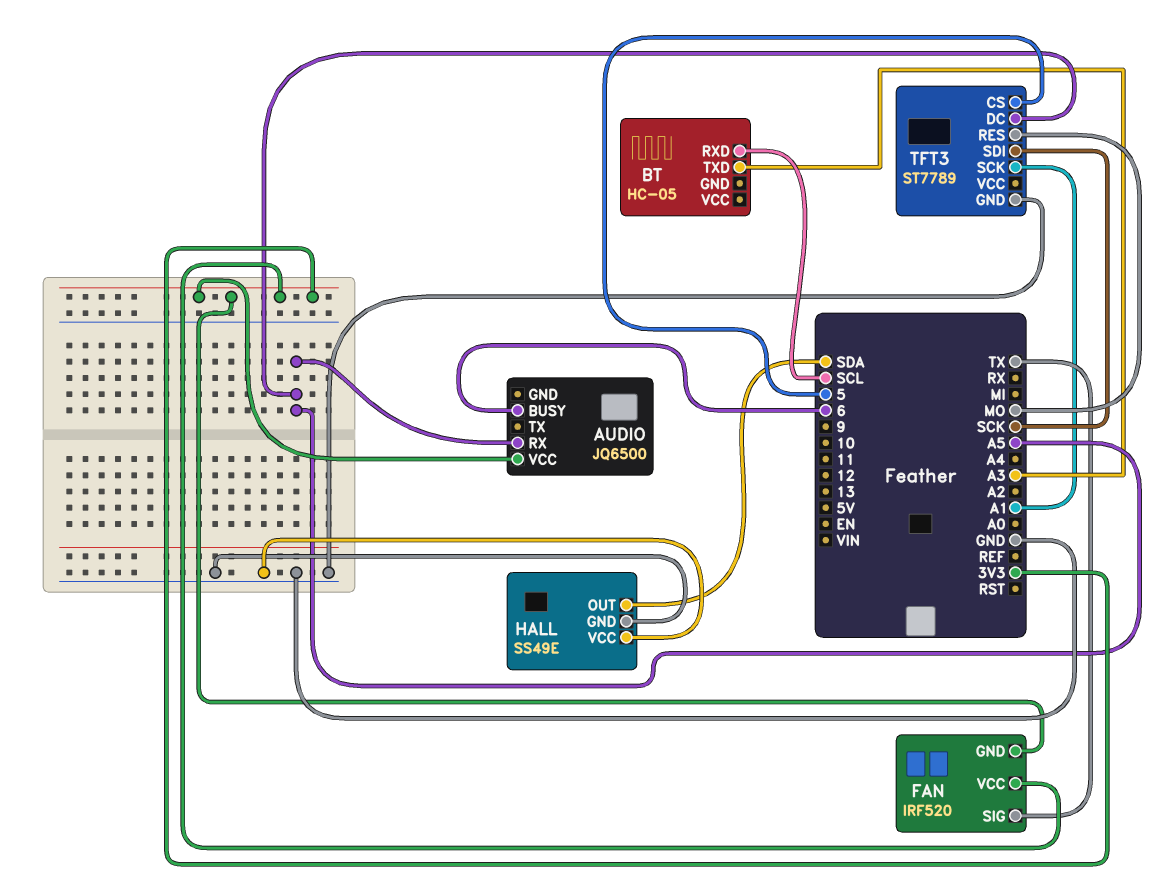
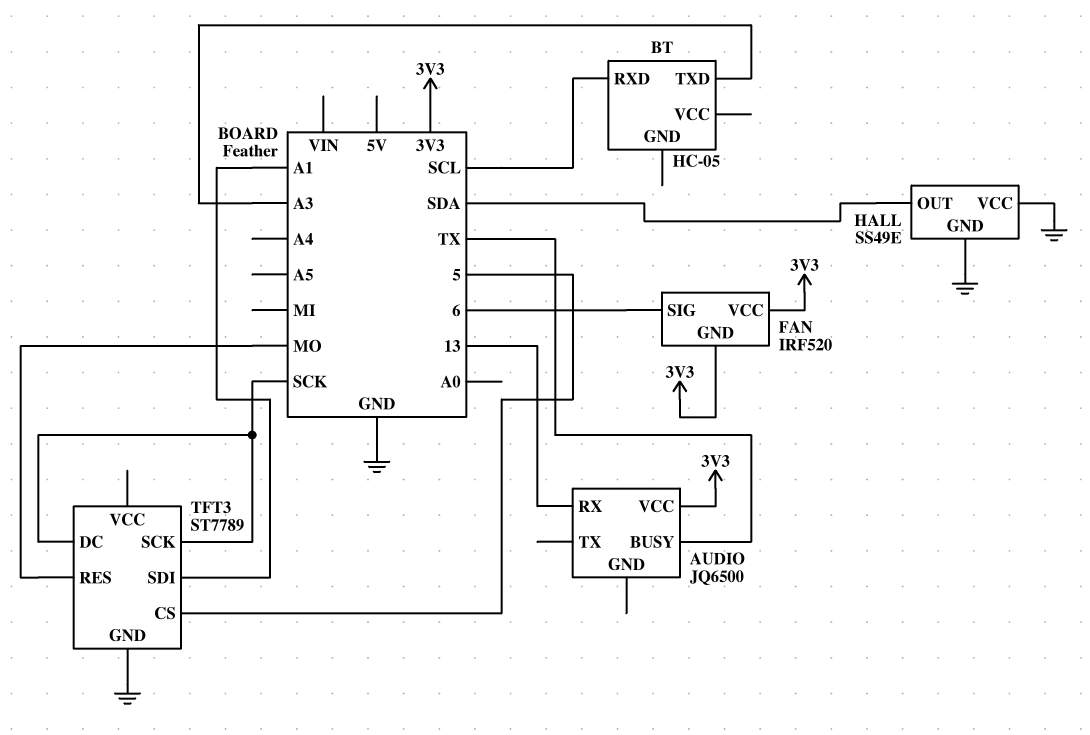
AUDIO pin BUSY: 6 -> TX
AUDIO pin RX: A5 -> 13
FAN pin SIG: TX -> 6
TFT3 pin DC: A5 -> SCK
TFT3 pin SCK: A1 -> SCK
TFT3 pin SDI: SCK -> A1

